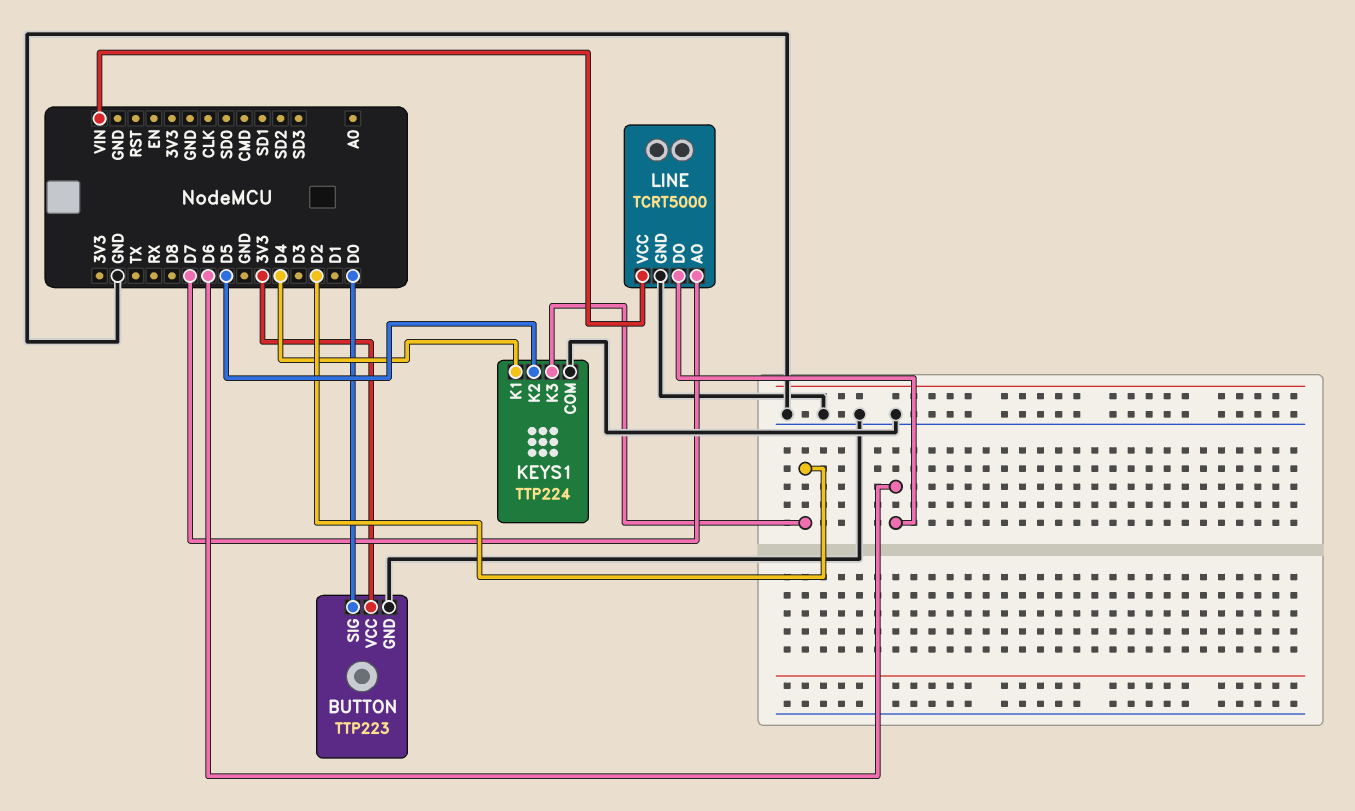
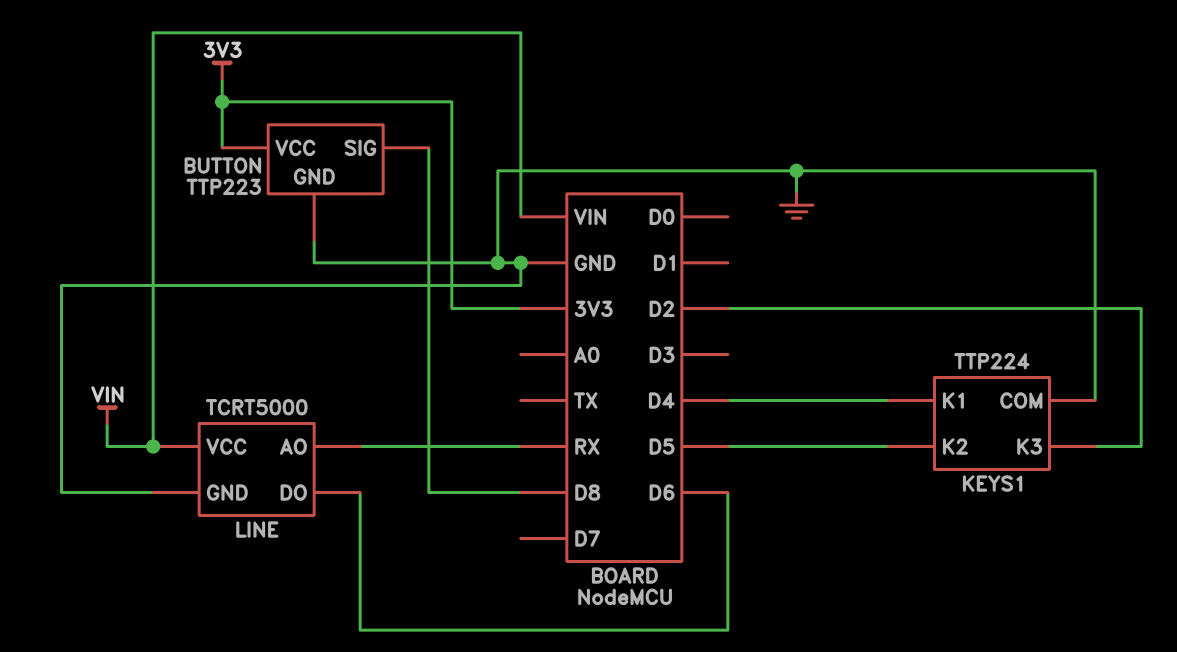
BUTTON pin SIG: D0 -> D8
LINE pin AO: D7 -> RX

